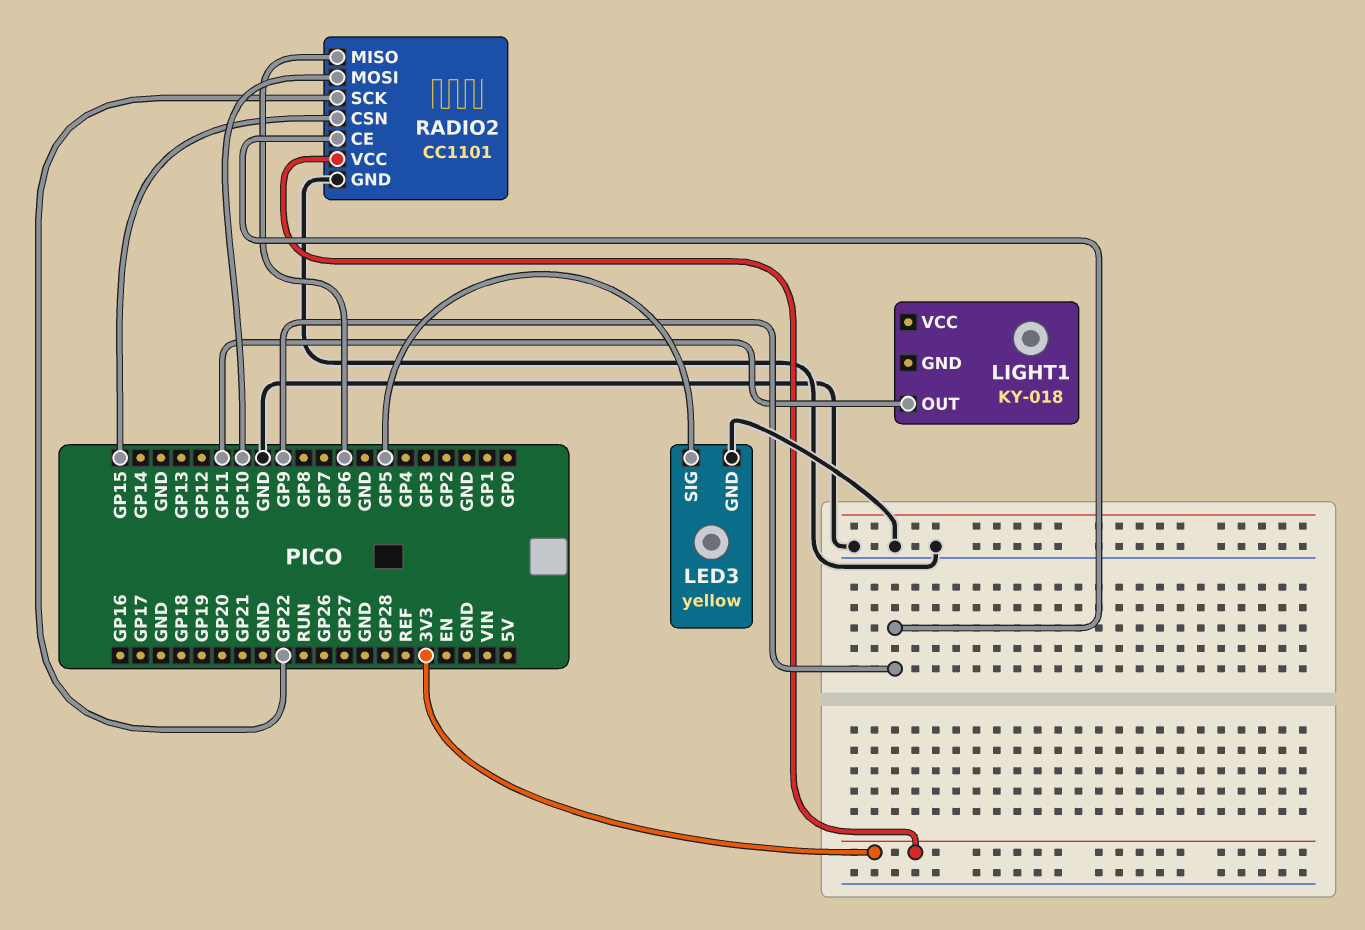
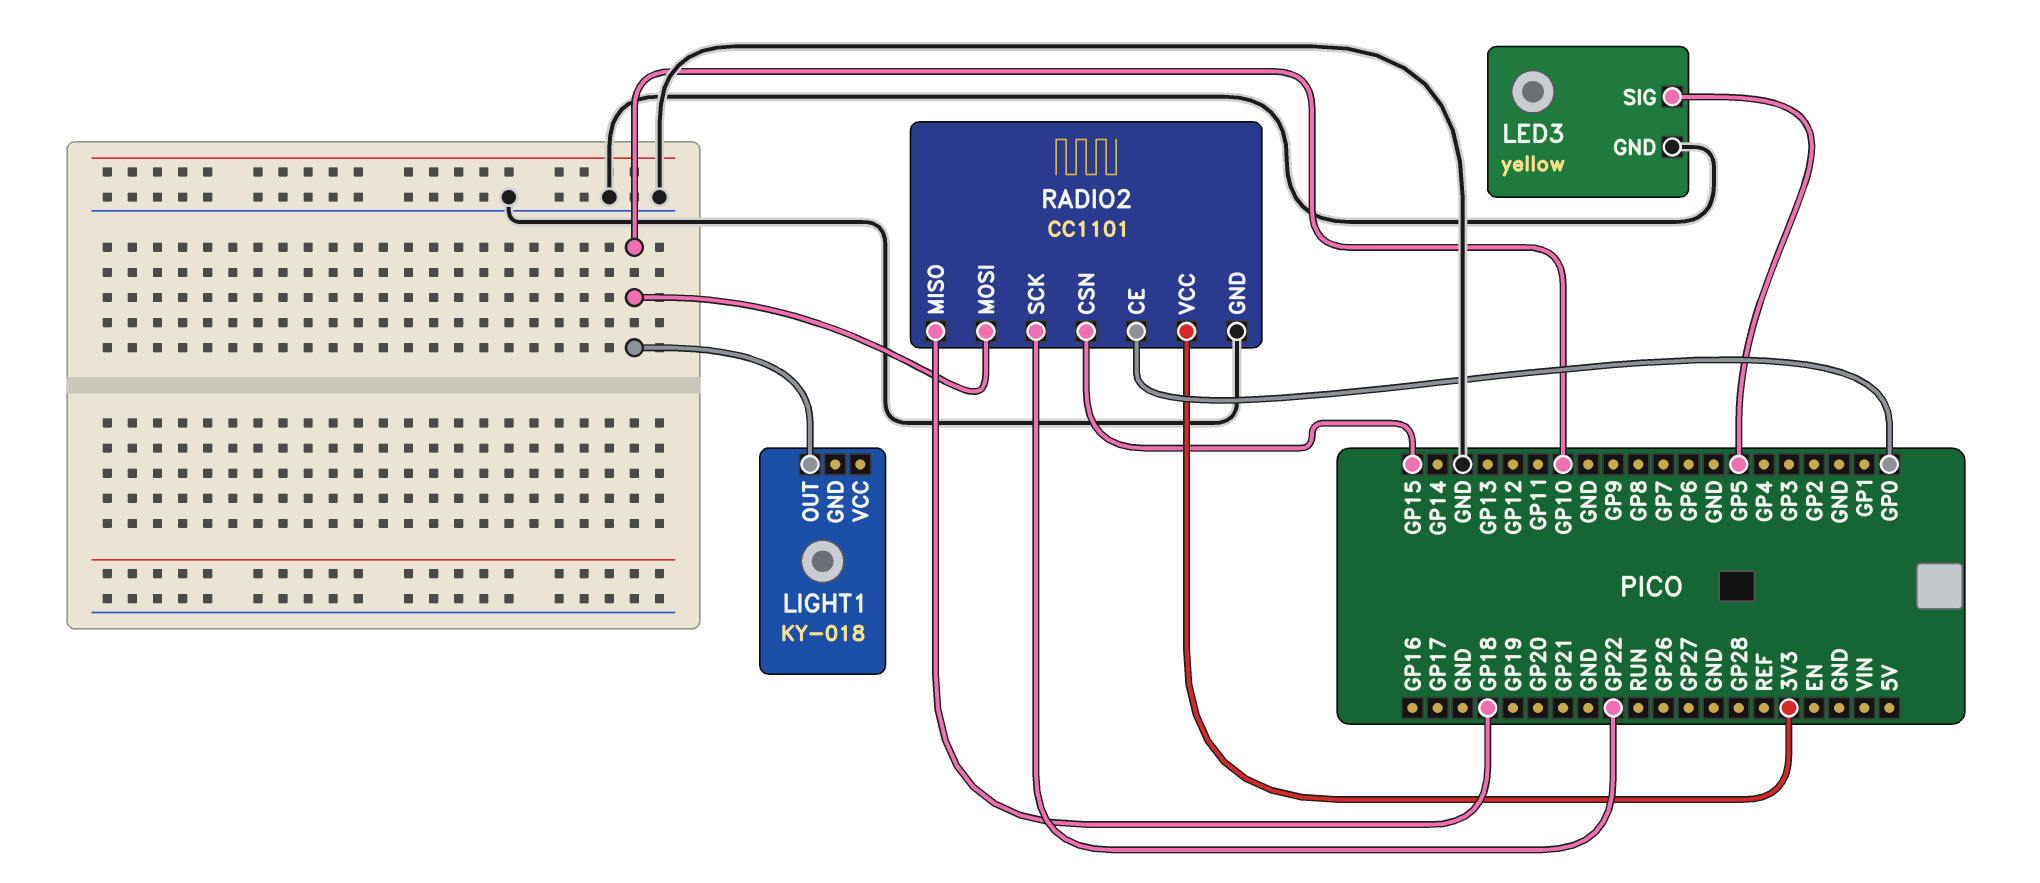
LIGHT1 pin OUT: GP11 -> GP10
RADIO2 pin CE: GP9 -> GP0
RADIO2 pin MISO: GP6 -> GP18

